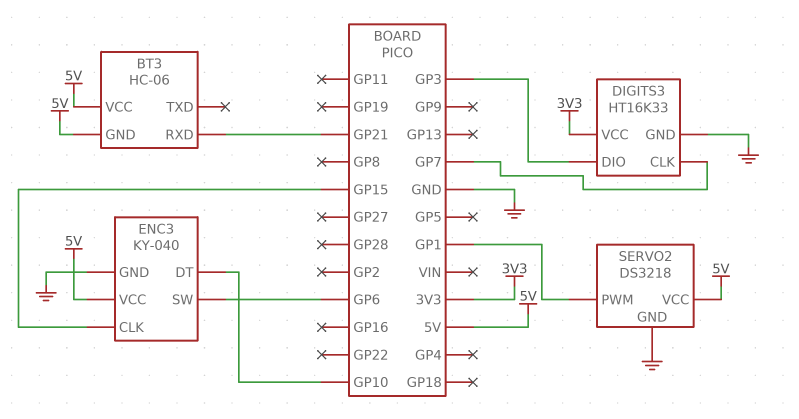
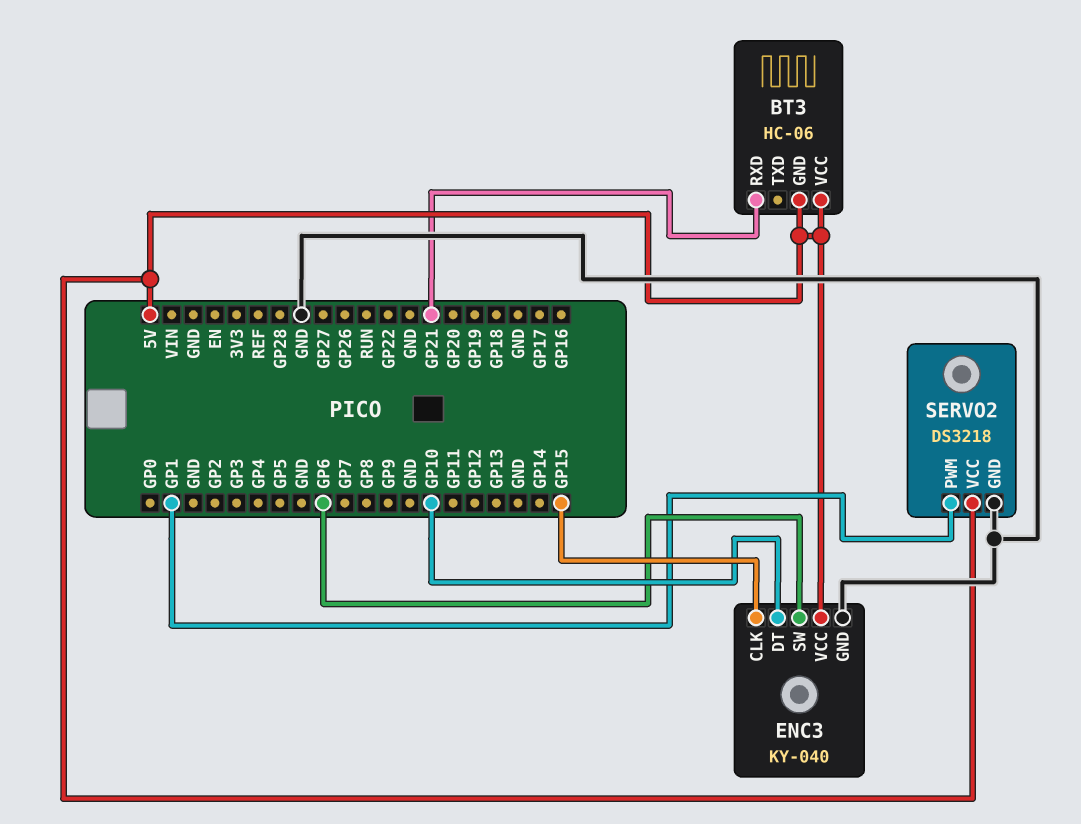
DIGITS3: HT16K33 -> none
DIGITS3 pin CLK: GP7 -> none
DIGITS3 pin DIO: GP3 -> none
DIGITS3 pin GND: GND -> none
DIGITS3 pin VCC: 3V3 -> none

